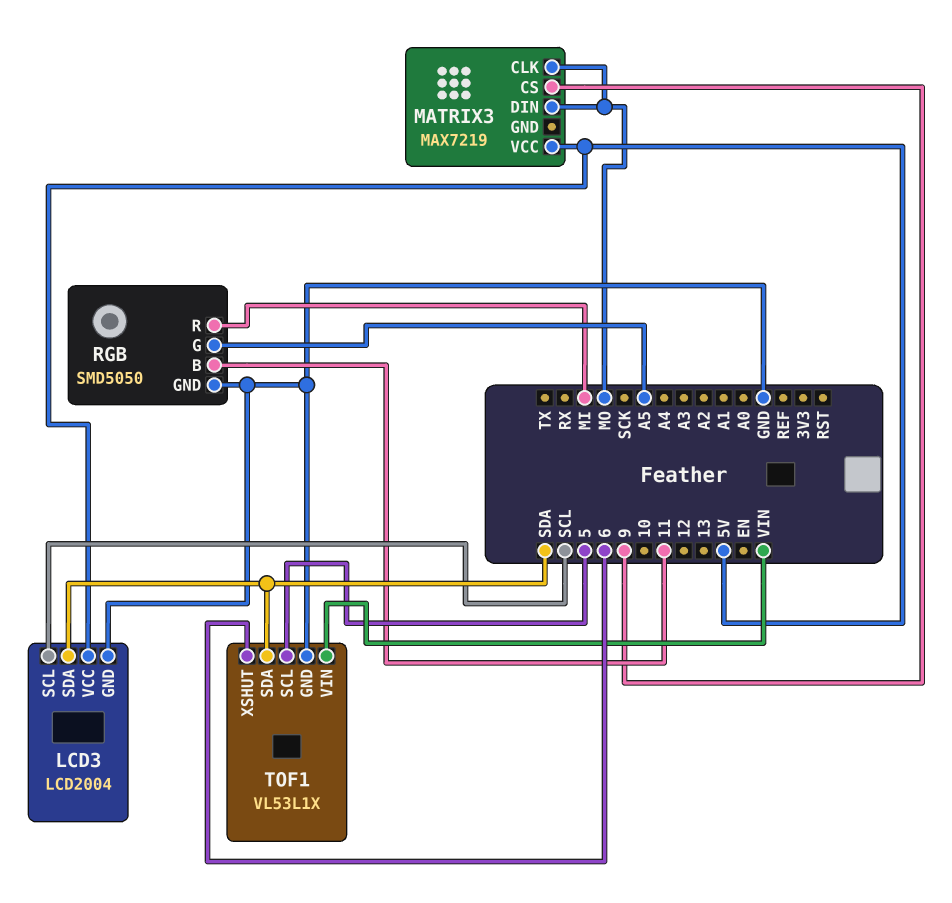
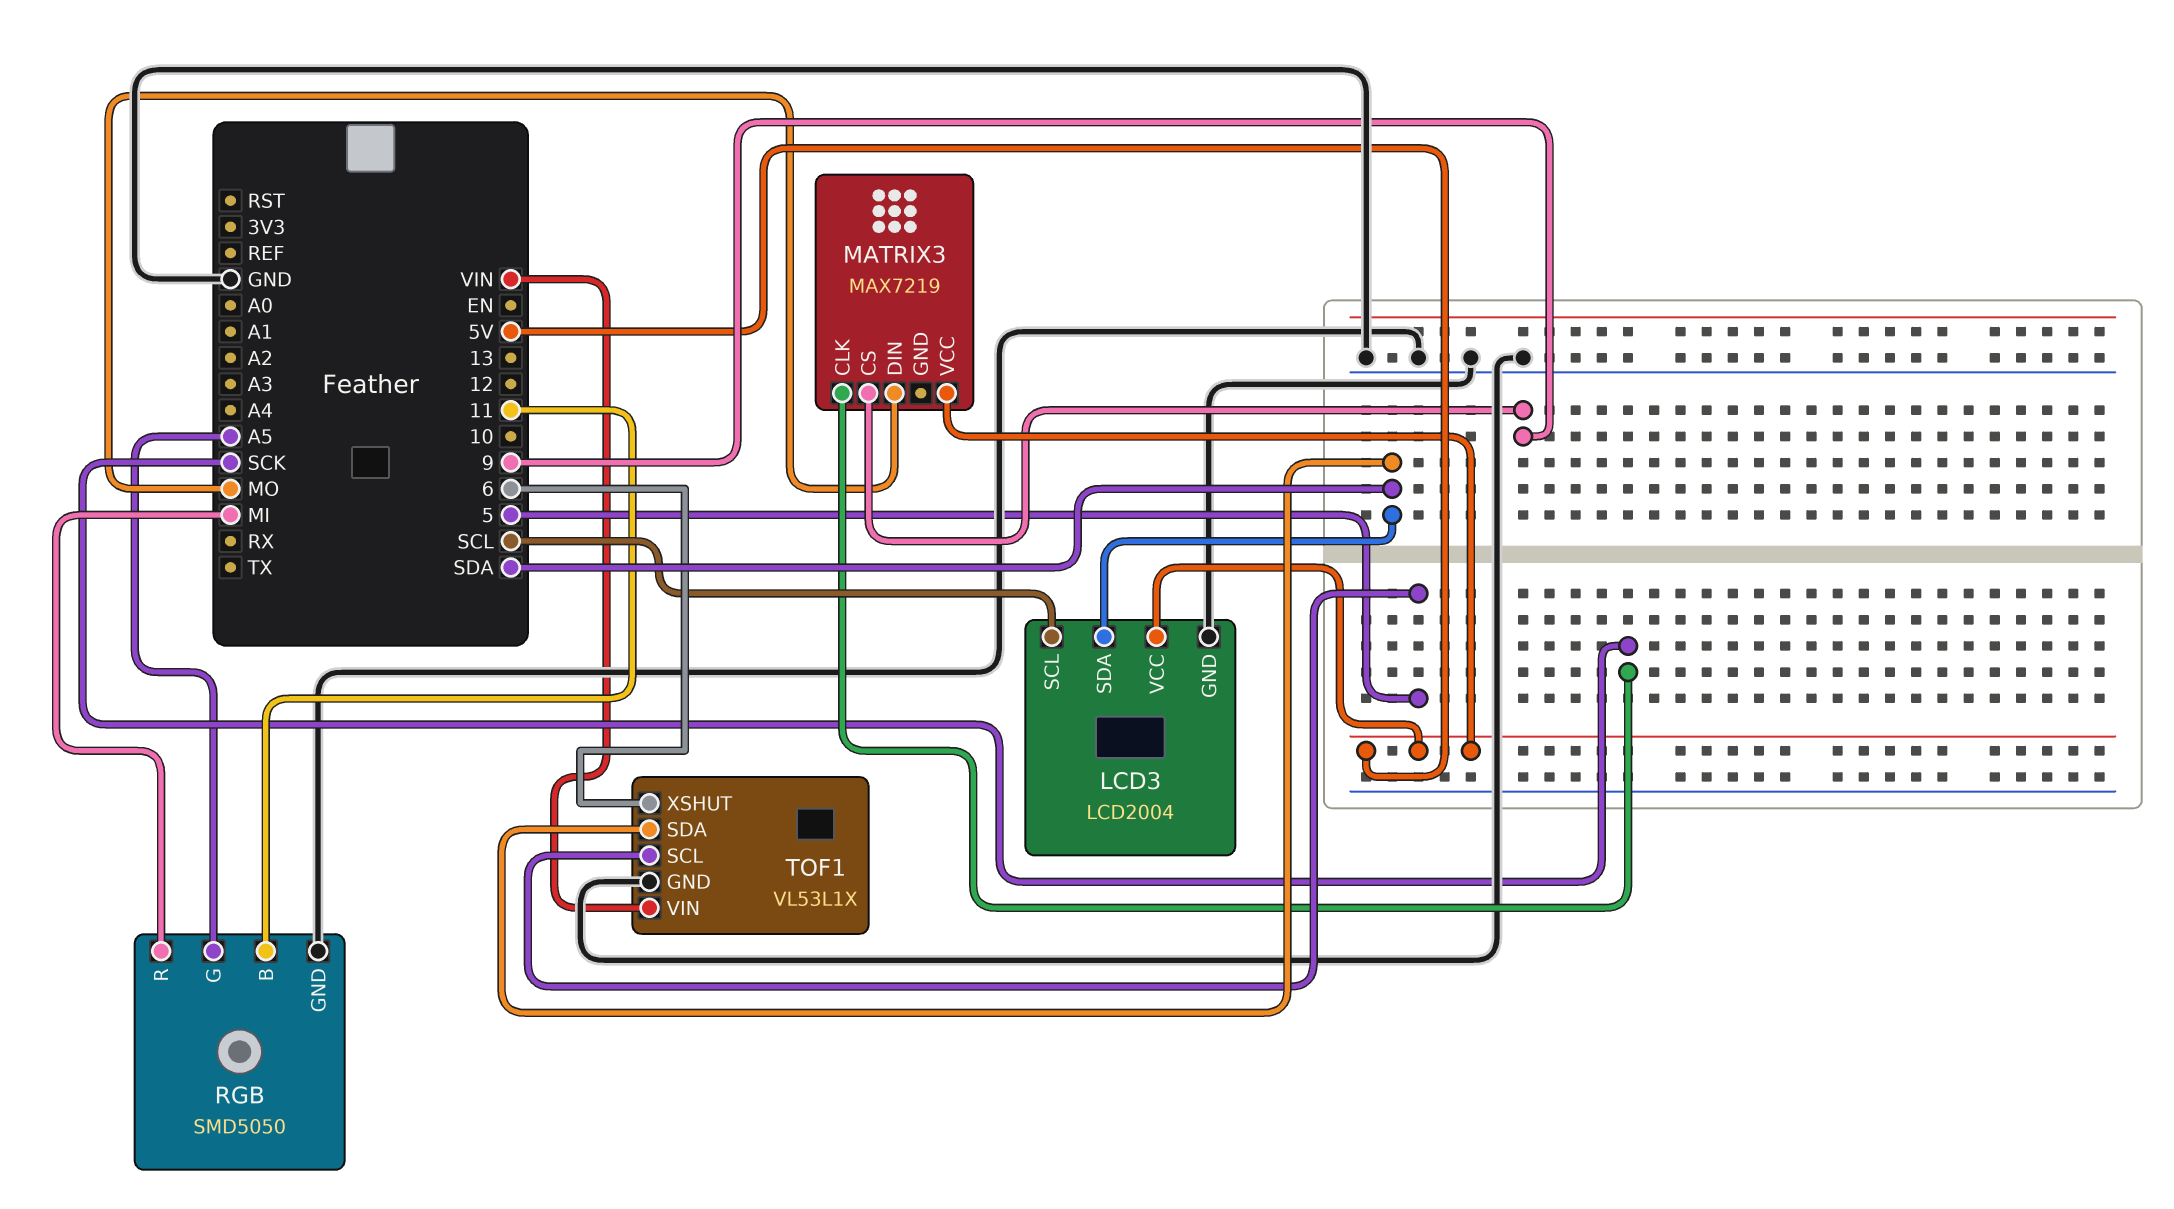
MATRIX3 pin CLK: MO -> SCK

